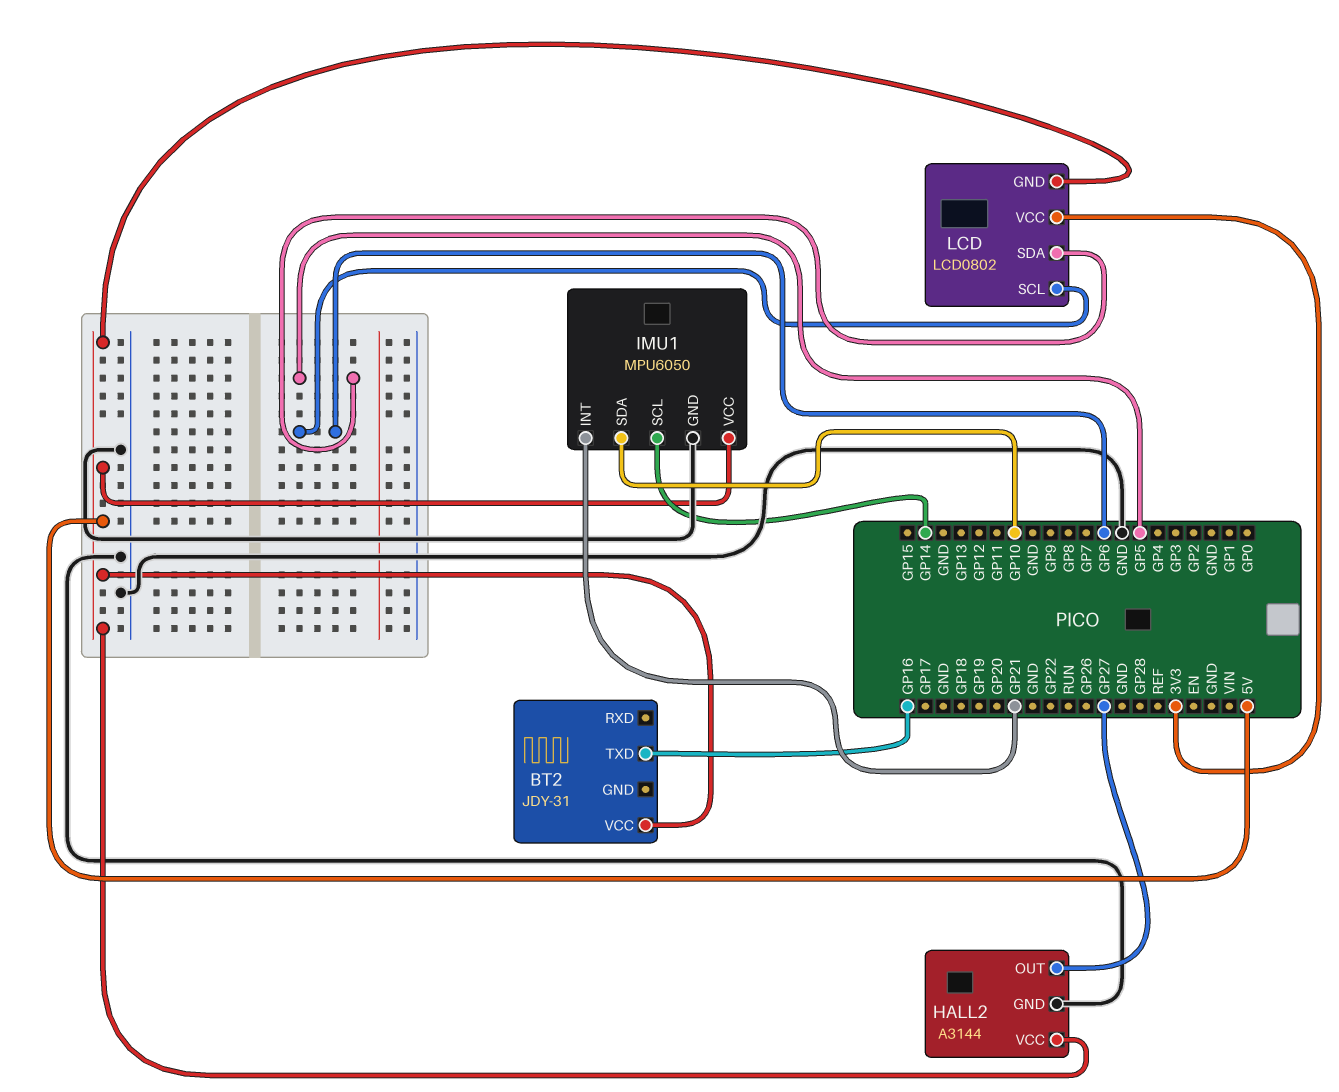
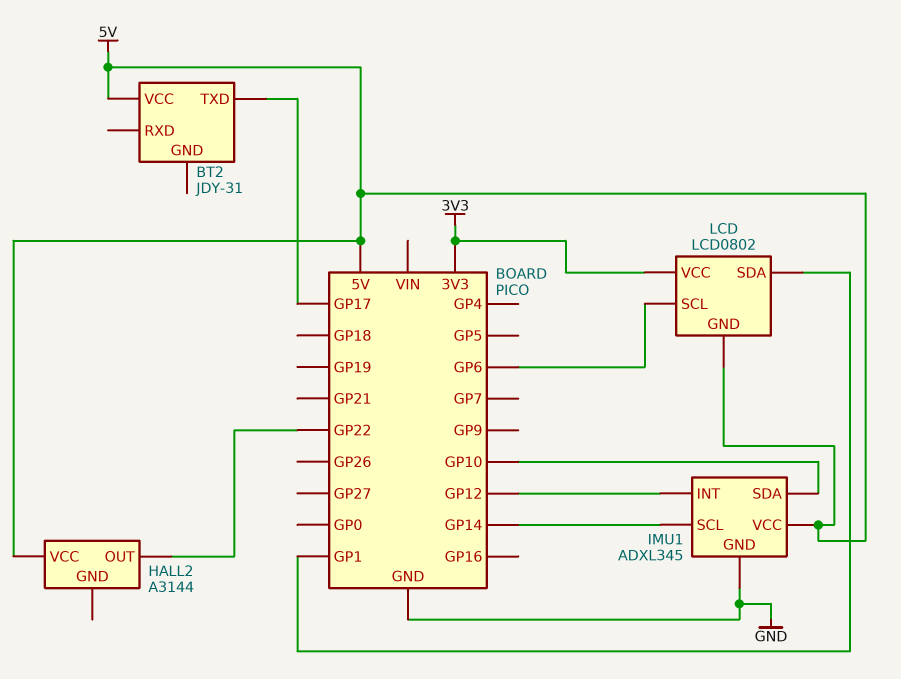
BT2 pin TXD: GP16 -> GP17
HALL2 pin GND: GND -> none
HALL2 pin OUT: GP27 -> GP22
IMU1: MPU6050 -> ADXL345
IMU1 pin INT: GP21 -> GP12
LCD pin SDA: GP5 -> GP1

